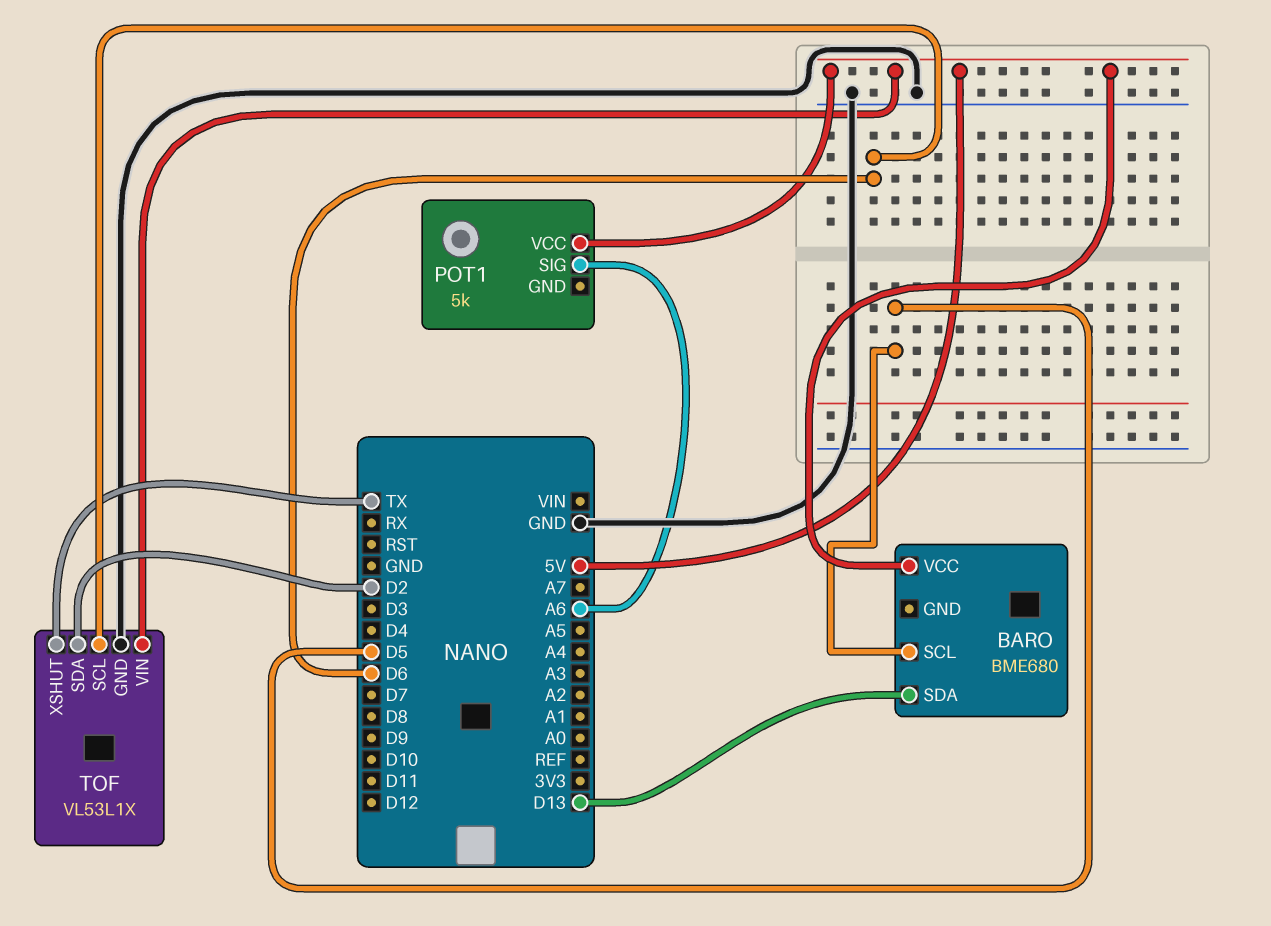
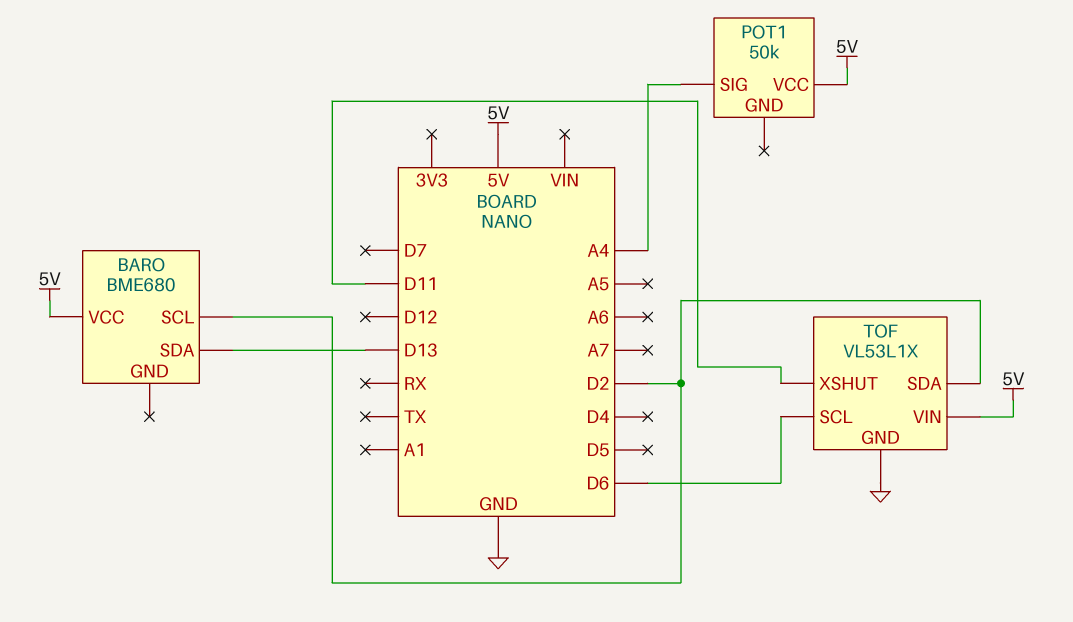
BARO pin SCL: D5 -> D2
POT1: 5k -> 50k
POT1 pin SIG: A6 -> A4
TOF pin XSHUT: TX -> D11

